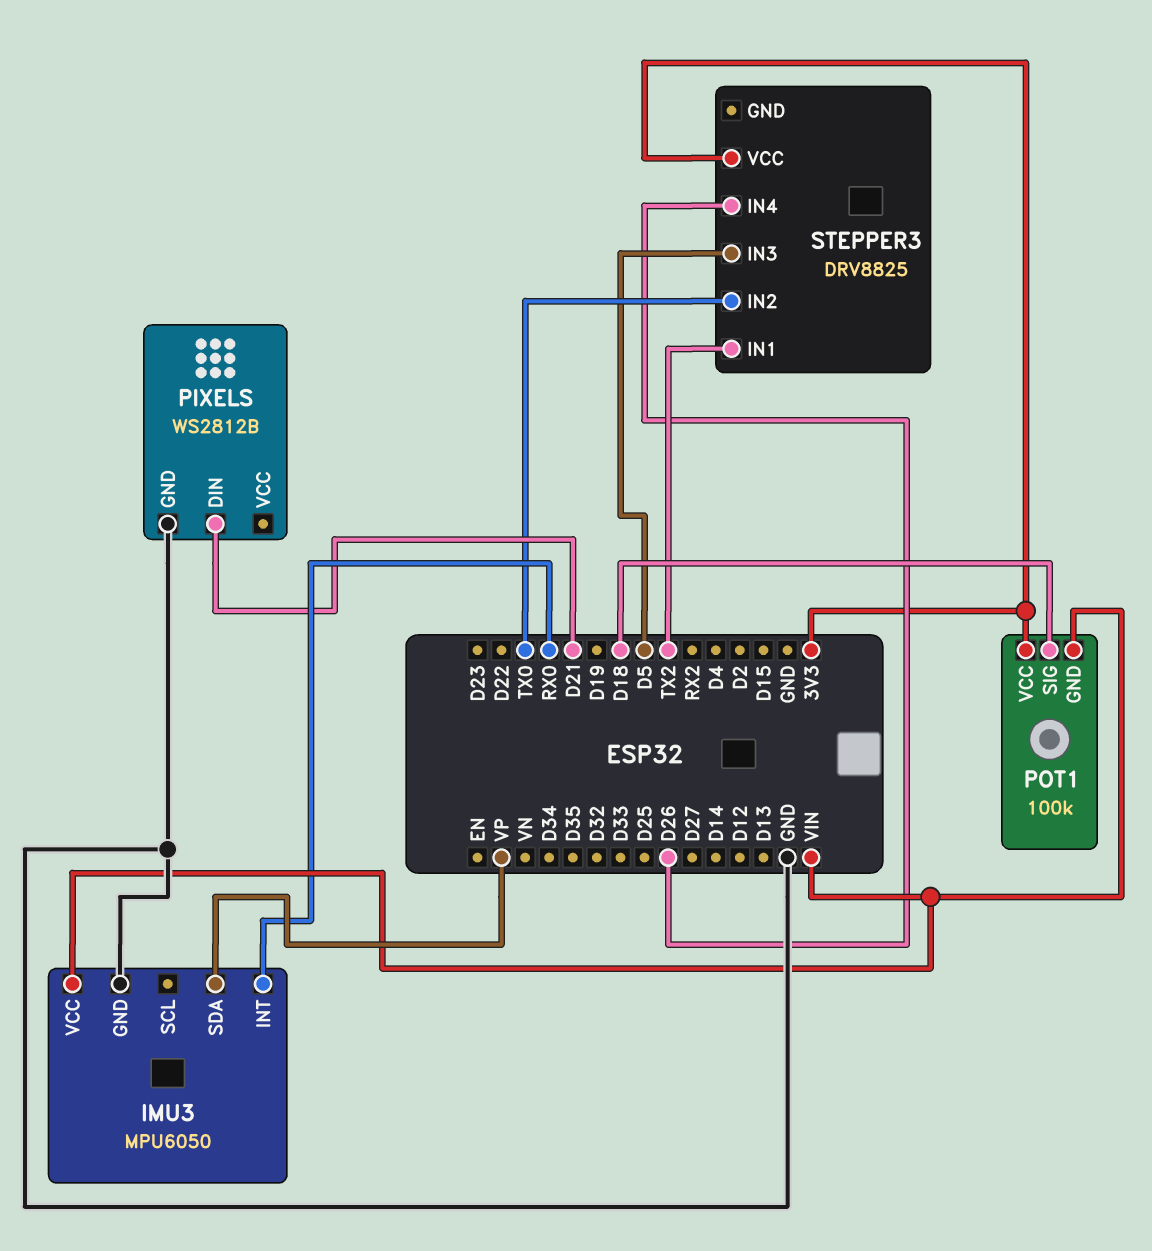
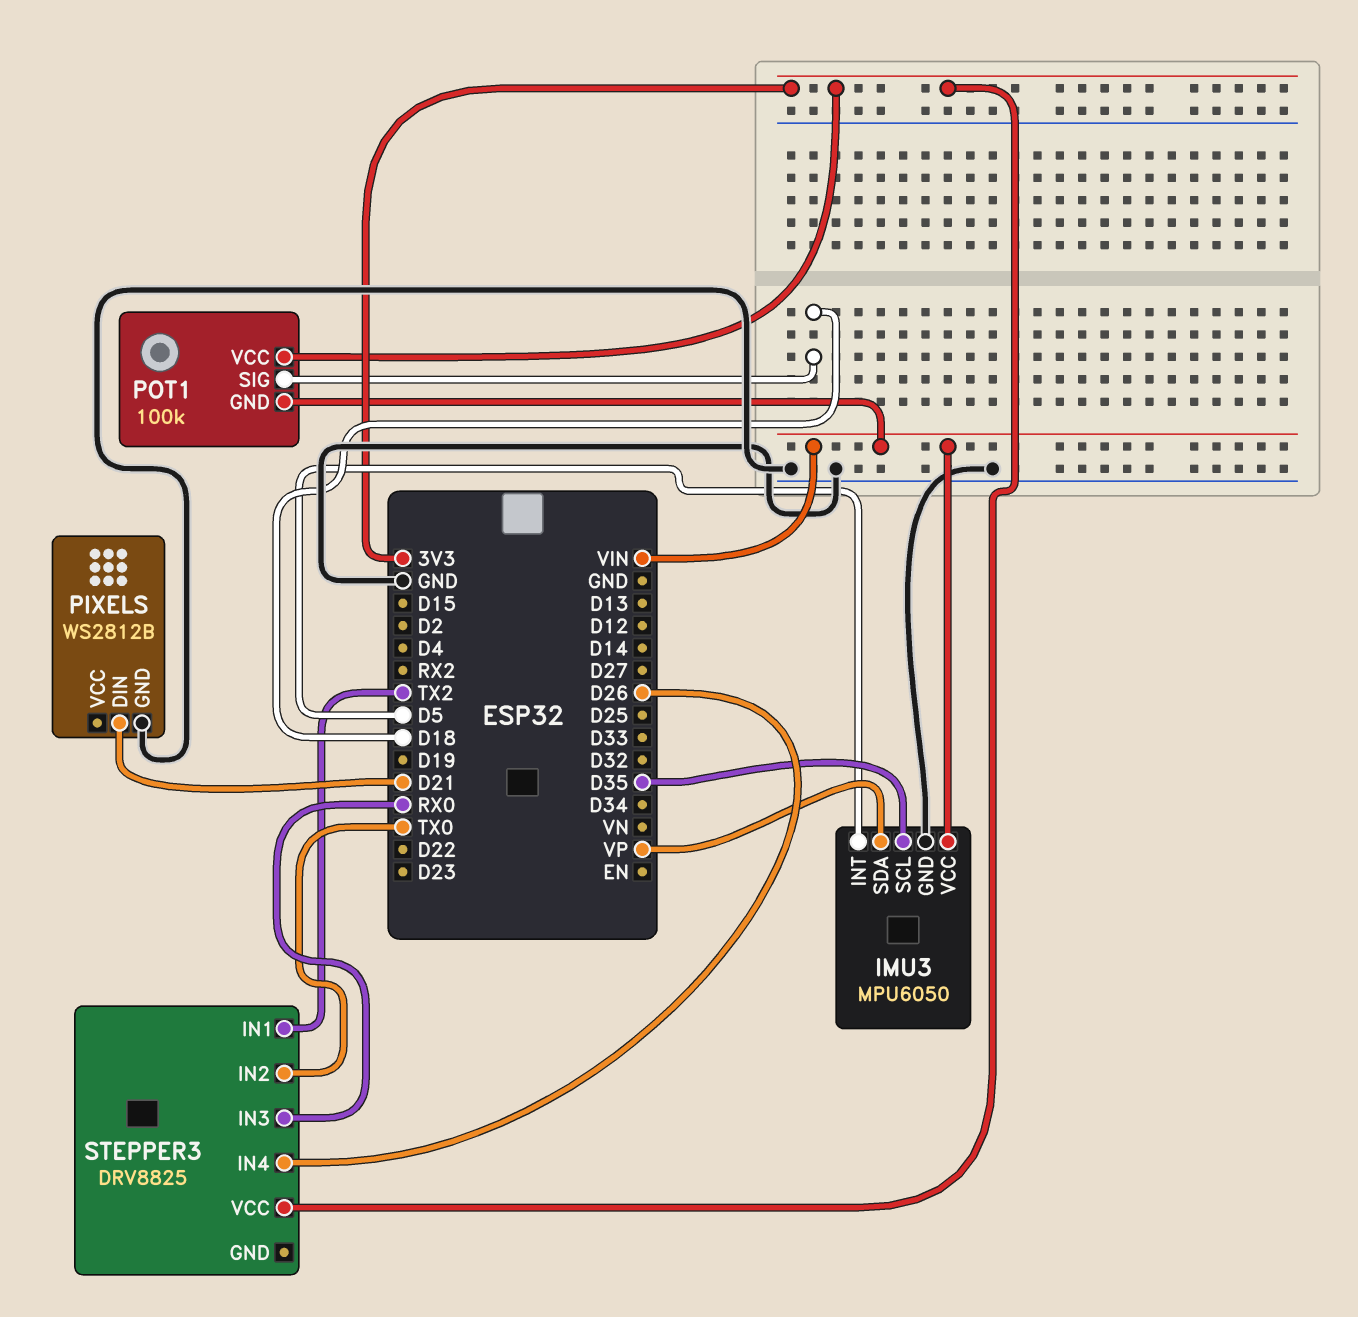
IMU3 pin INT: RX0 -> D5
IMU3 pin SCL: none -> D35
STEPPER3 pin IN3: D5 -> RX0

